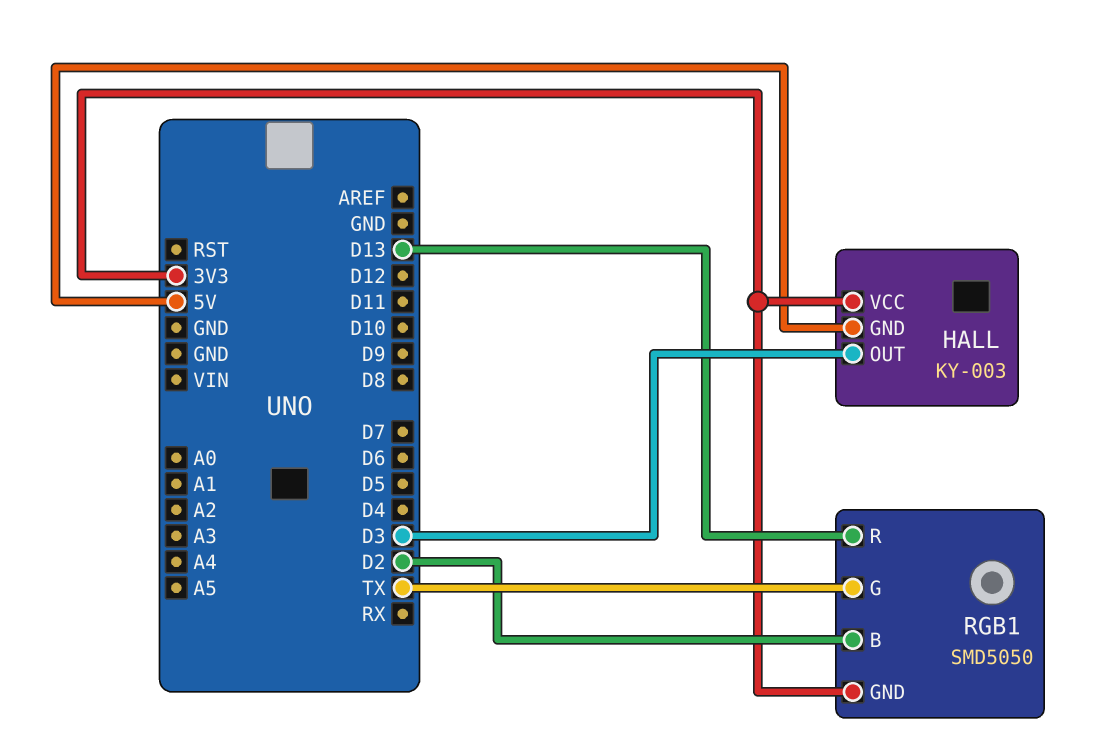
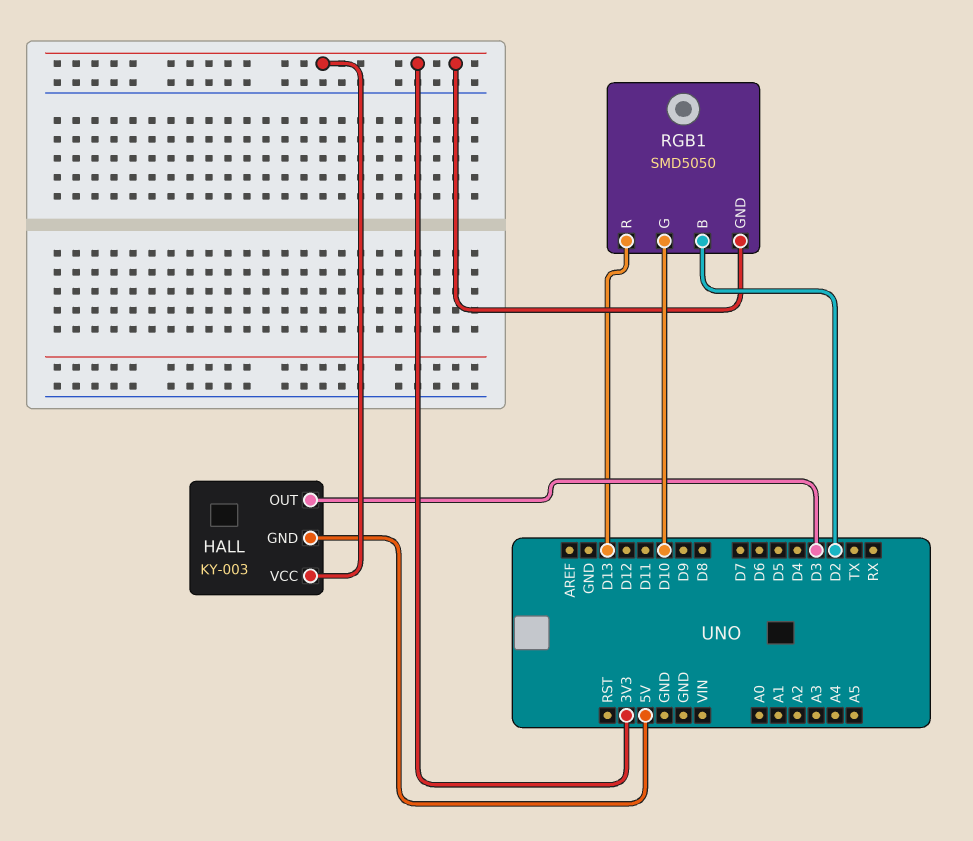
RGB1 pin G: TX -> D10

